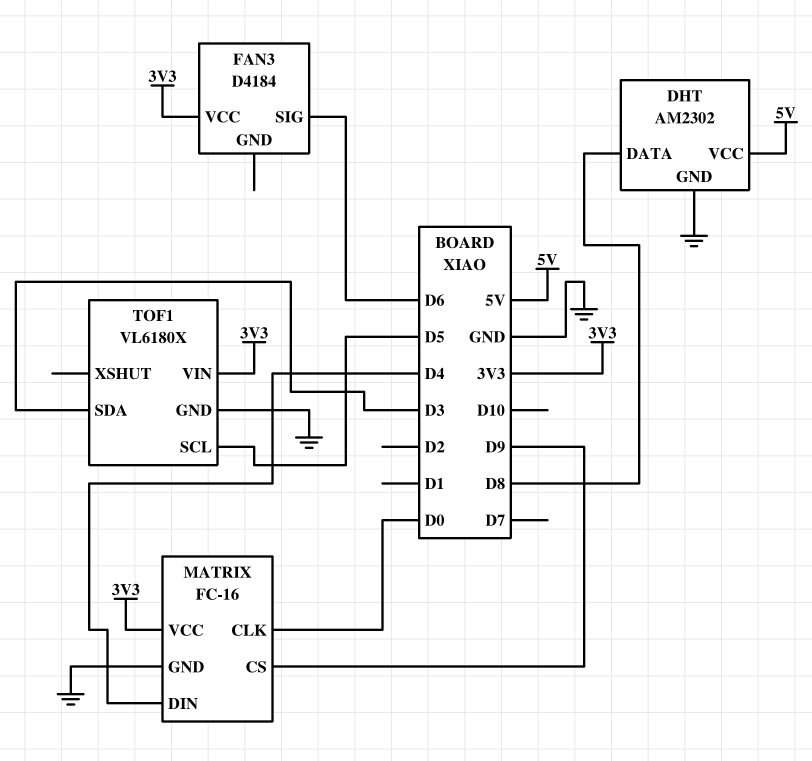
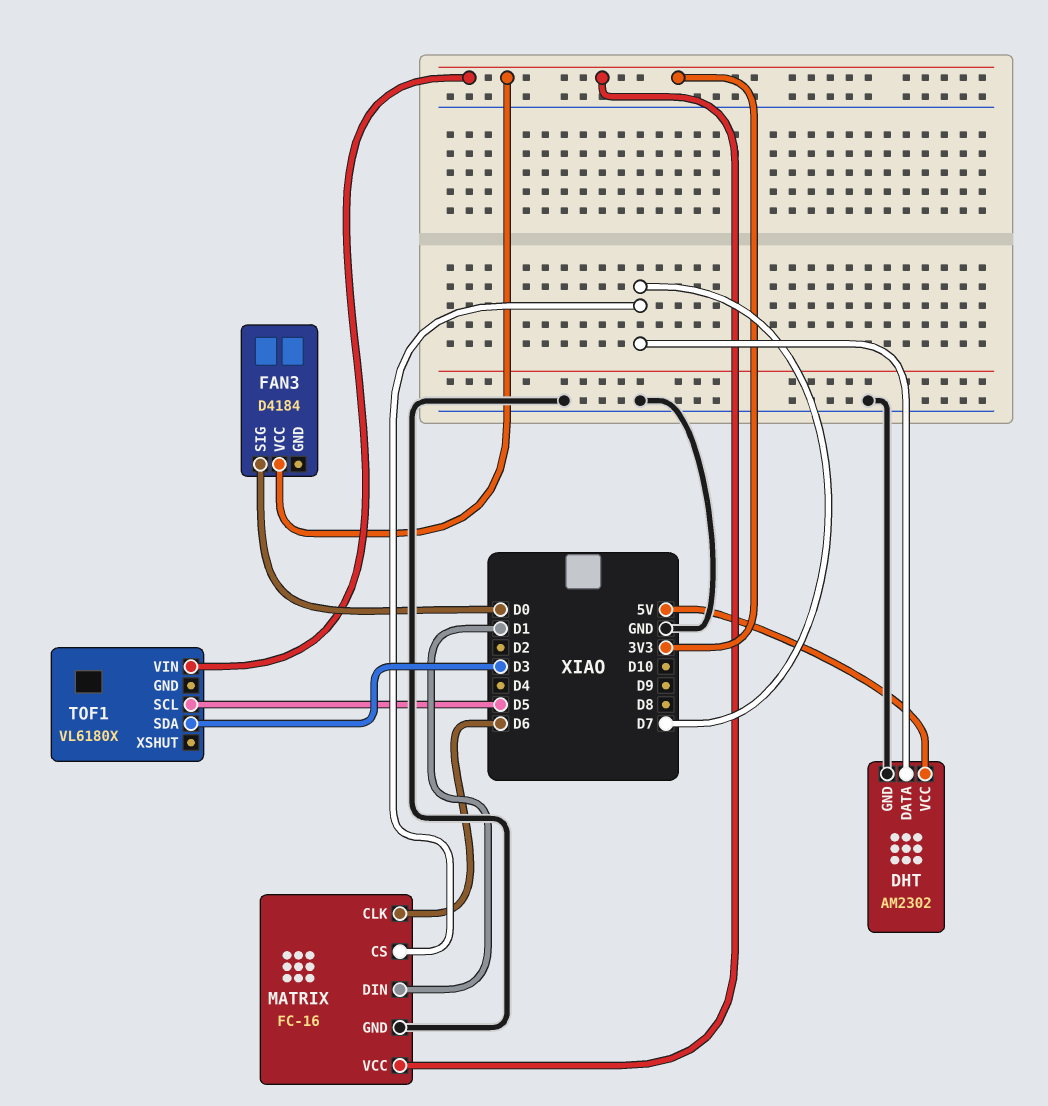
DHT pin DATA: D8 -> D7
FAN3 pin SIG: D6 -> D0
MATRIX pin CLK: D0 -> D6
MATRIX pin CS: D9 -> D7
MATRIX pin DIN: D4 -> D1
TOF1 pin GND: GND -> none

